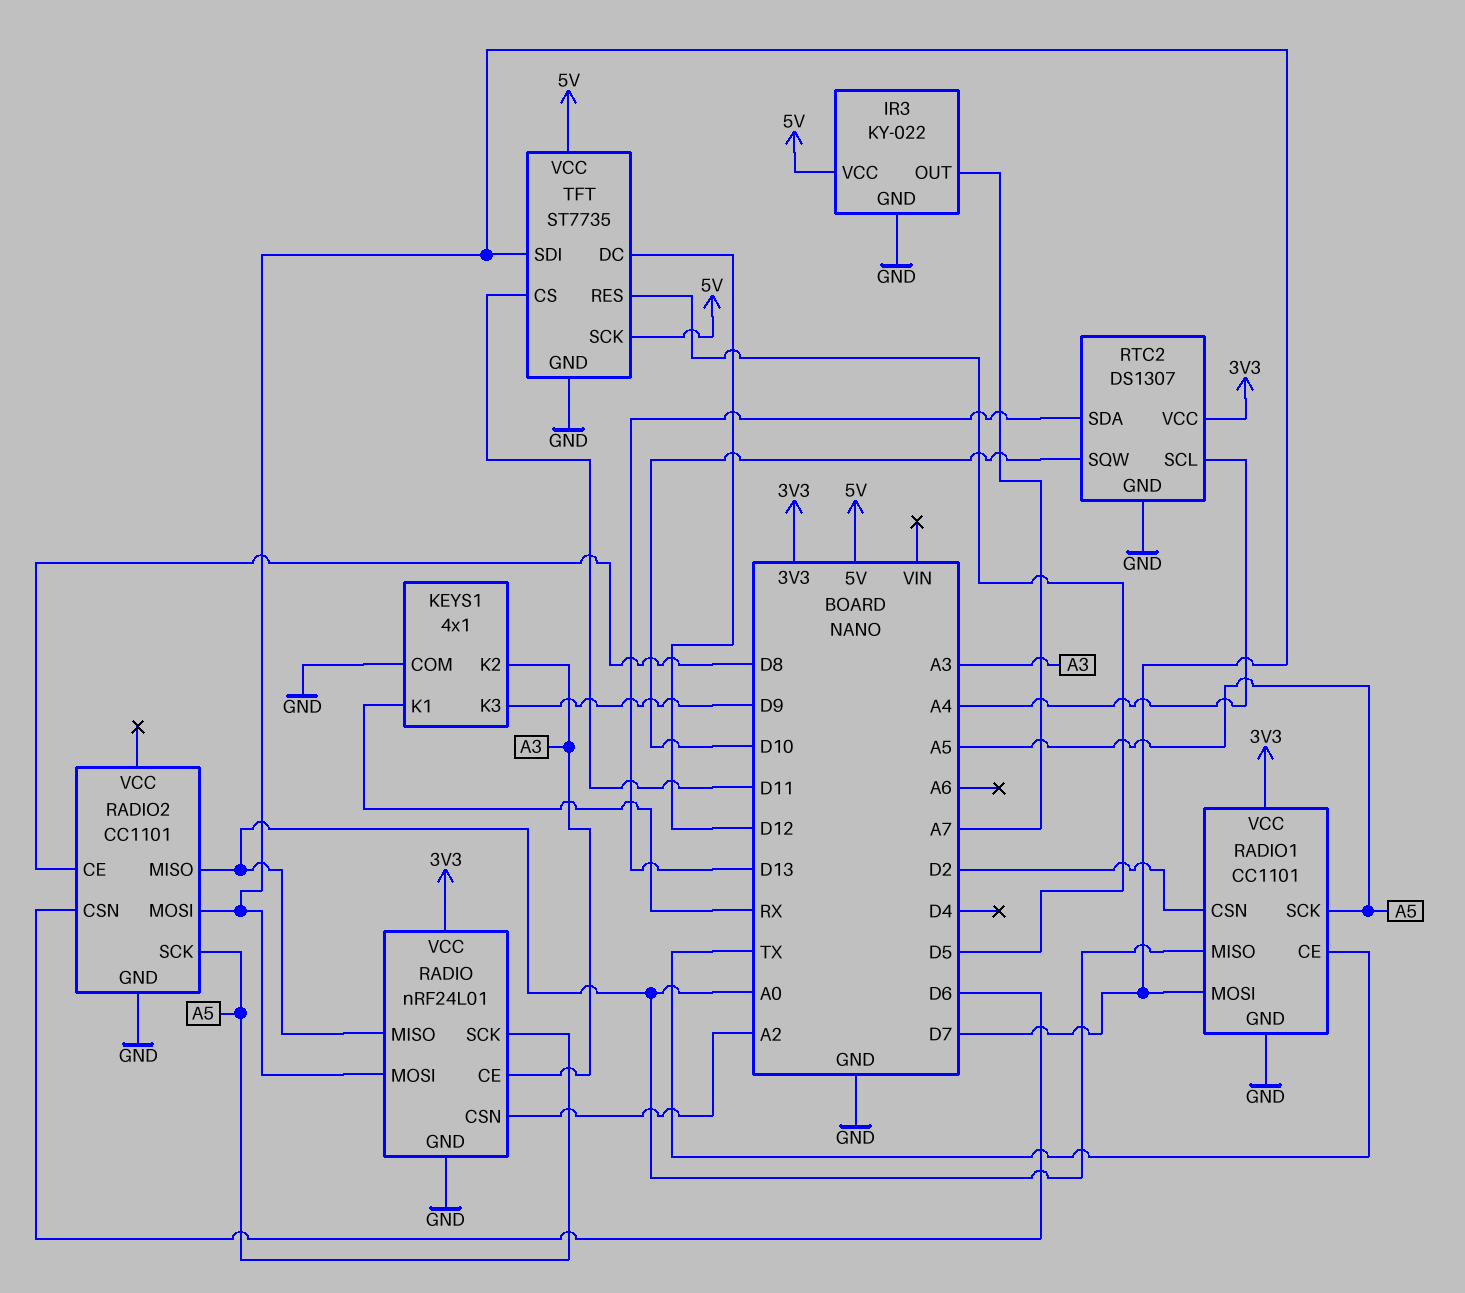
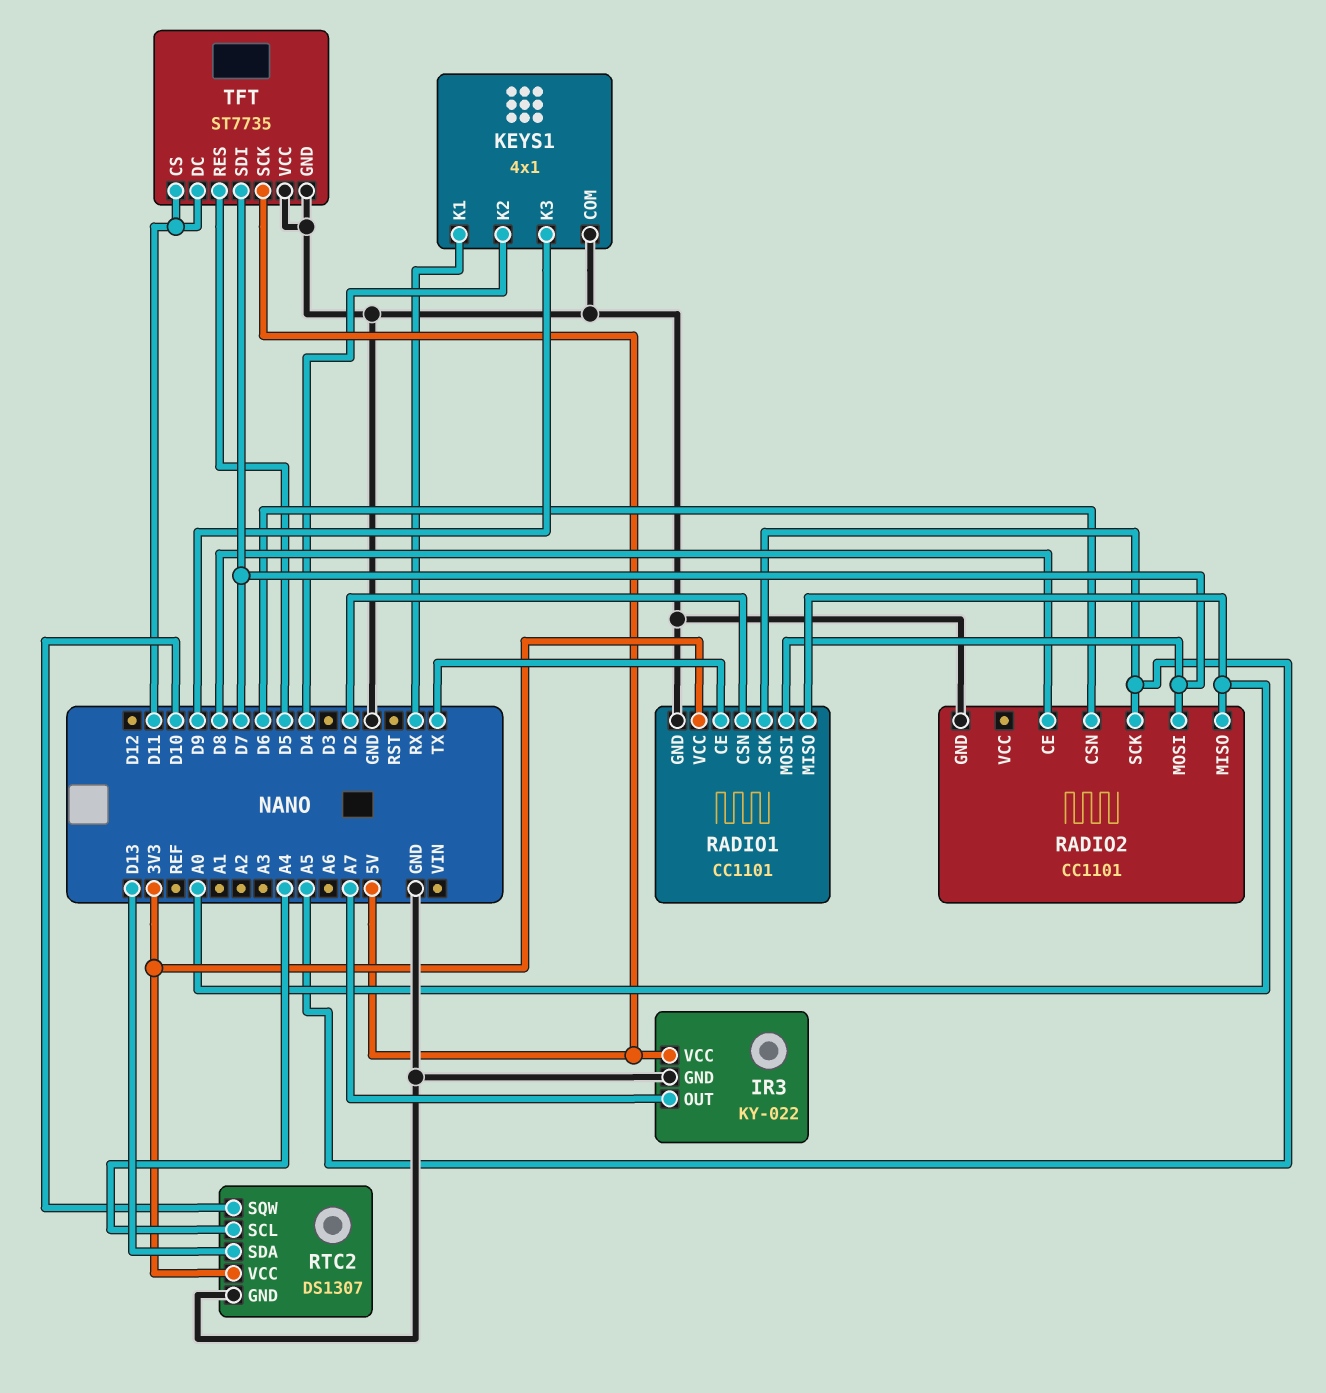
KEYS1 pin K2: A3 -> D4
RADIO: nRF24L01 -> none
RADIO pin CE: A3 -> none
RADIO pin CSN: A2 -> none
RADIO pin GND: GND -> none
RADIO pin MISO: A0 -> none
RADIO pin MOSI: D7 -> none
RADIO pin SCK: A5 -> none
RADIO pin VCC: 3V3 -> none
TFT pin DC: D12 -> D11
TFT pin VCC: 5V -> GND

